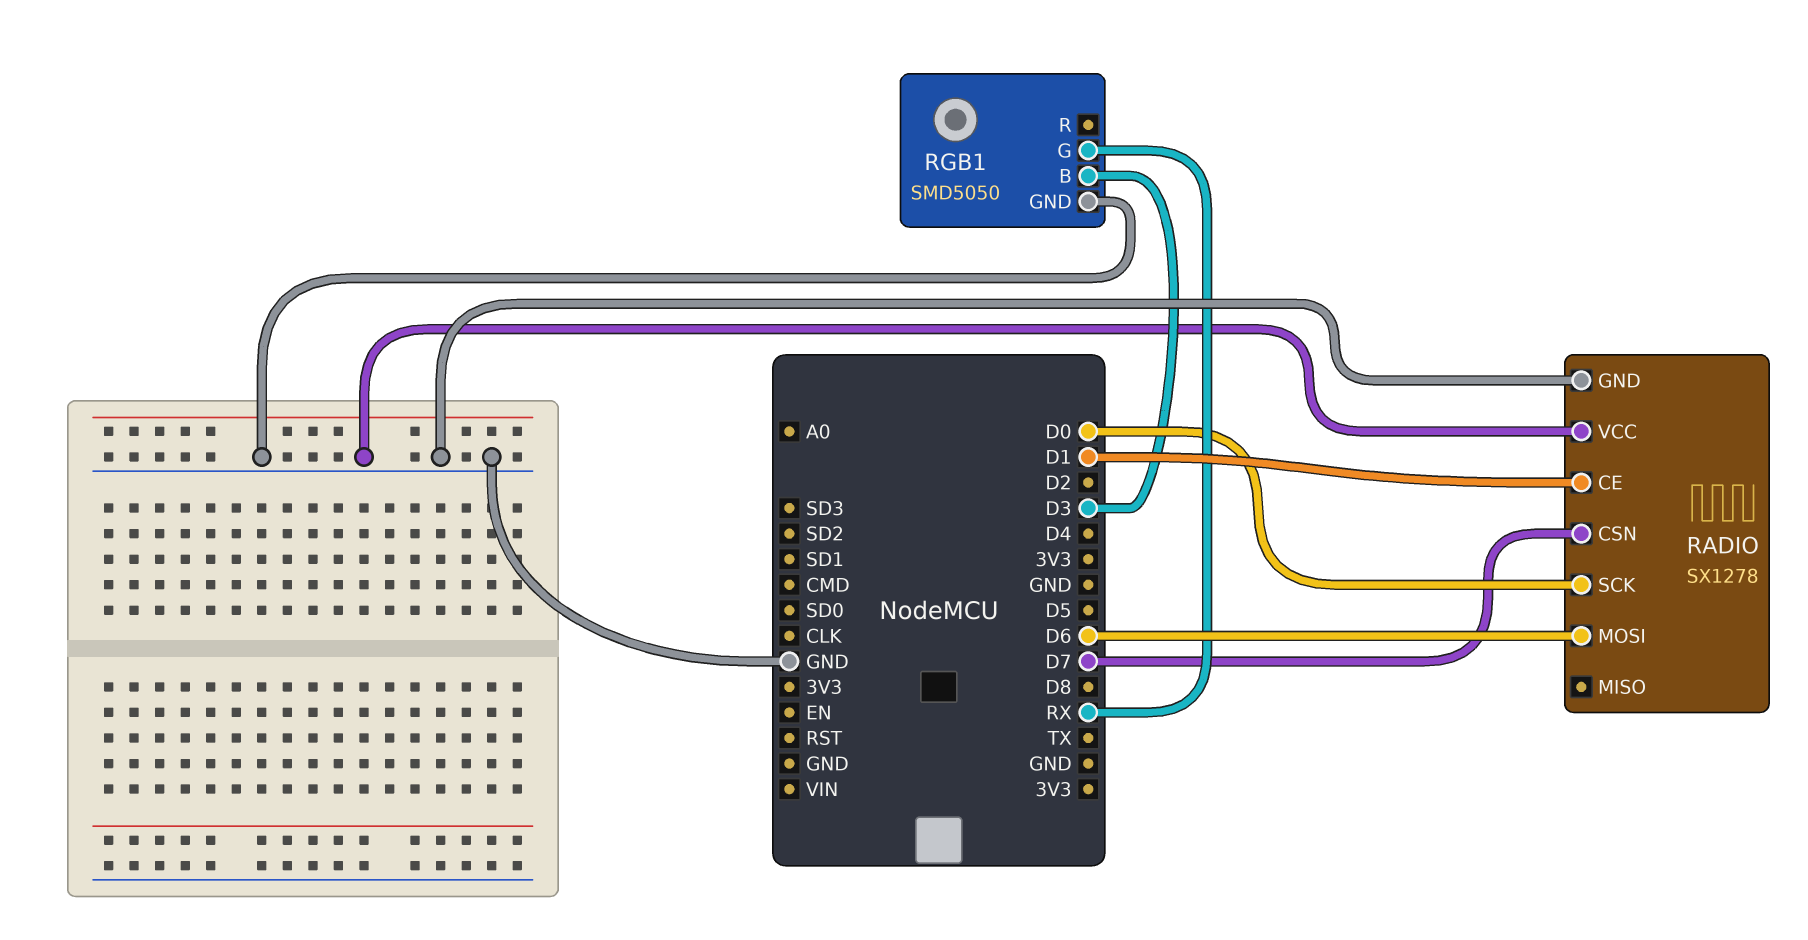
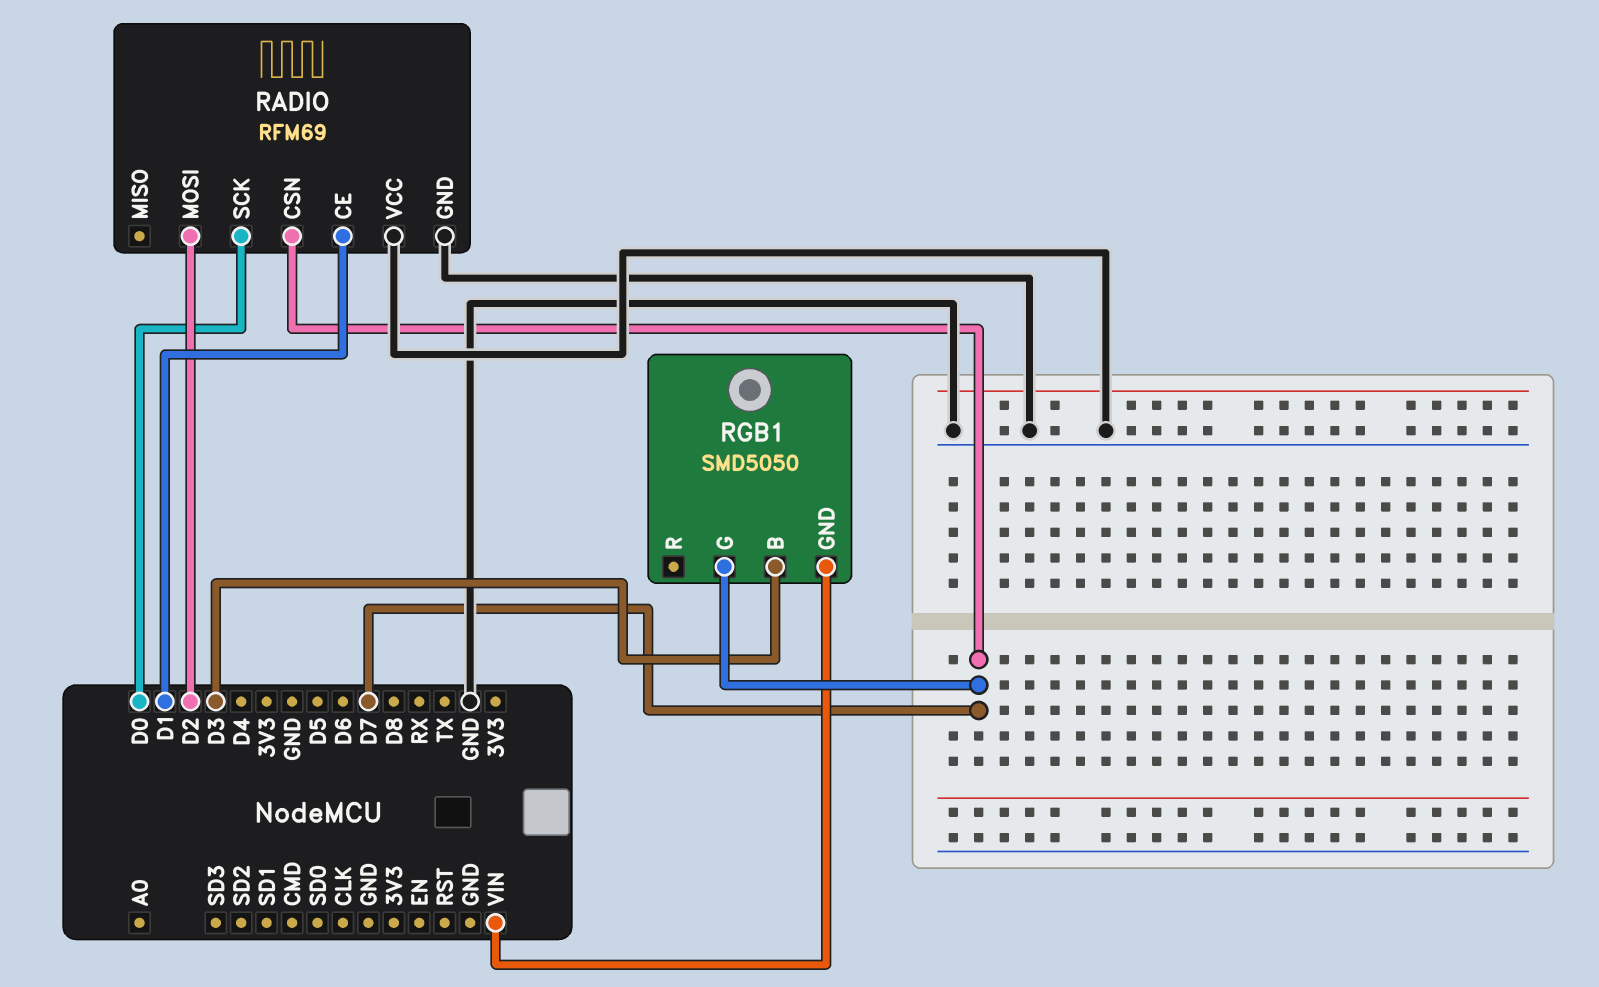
RADIO: SX1278 -> RFM69
RADIO pin MOSI: D6 -> D2
RGB1 pin G: RX -> D7
RGB1 pin GND: GND -> VIN

